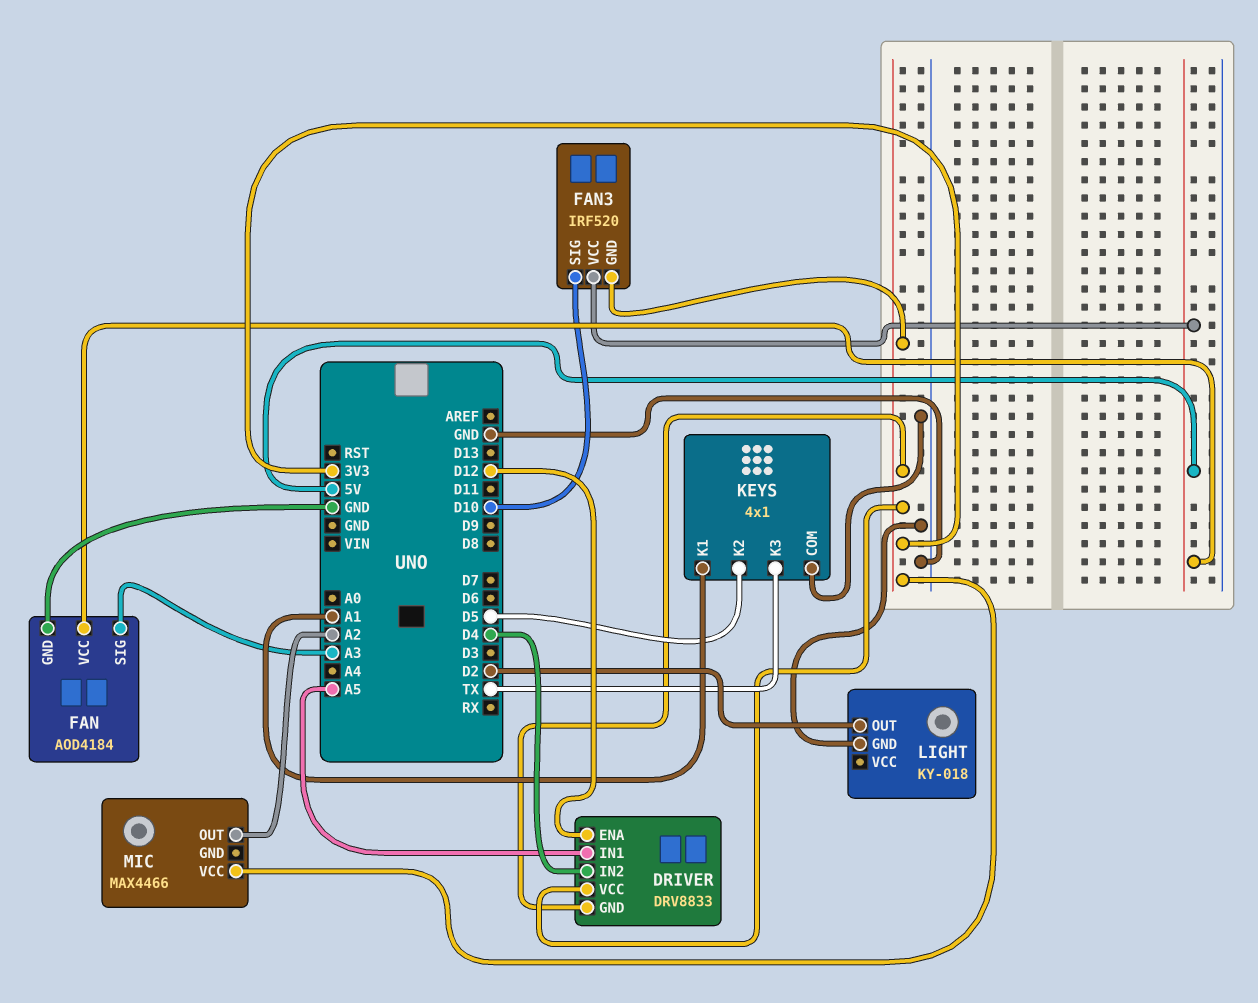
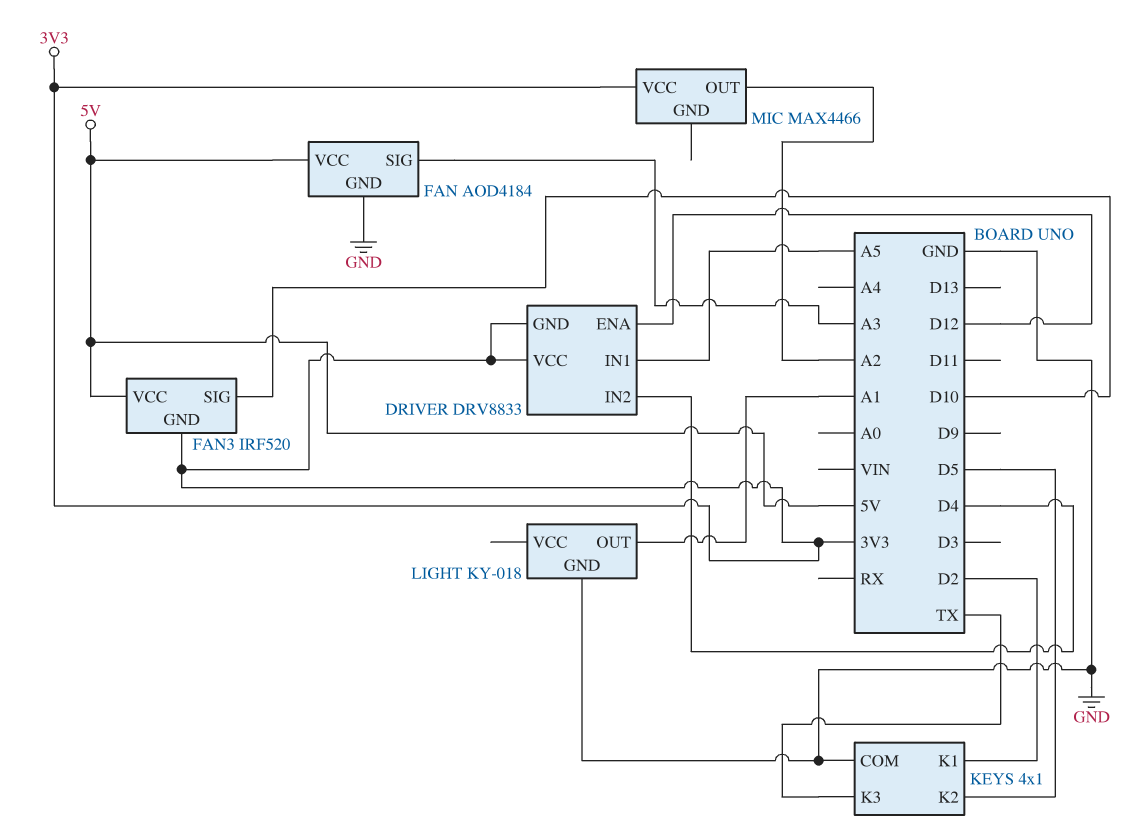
KEYS pin K1: A1 -> D2
LIGHT pin OUT: D2 -> A1

